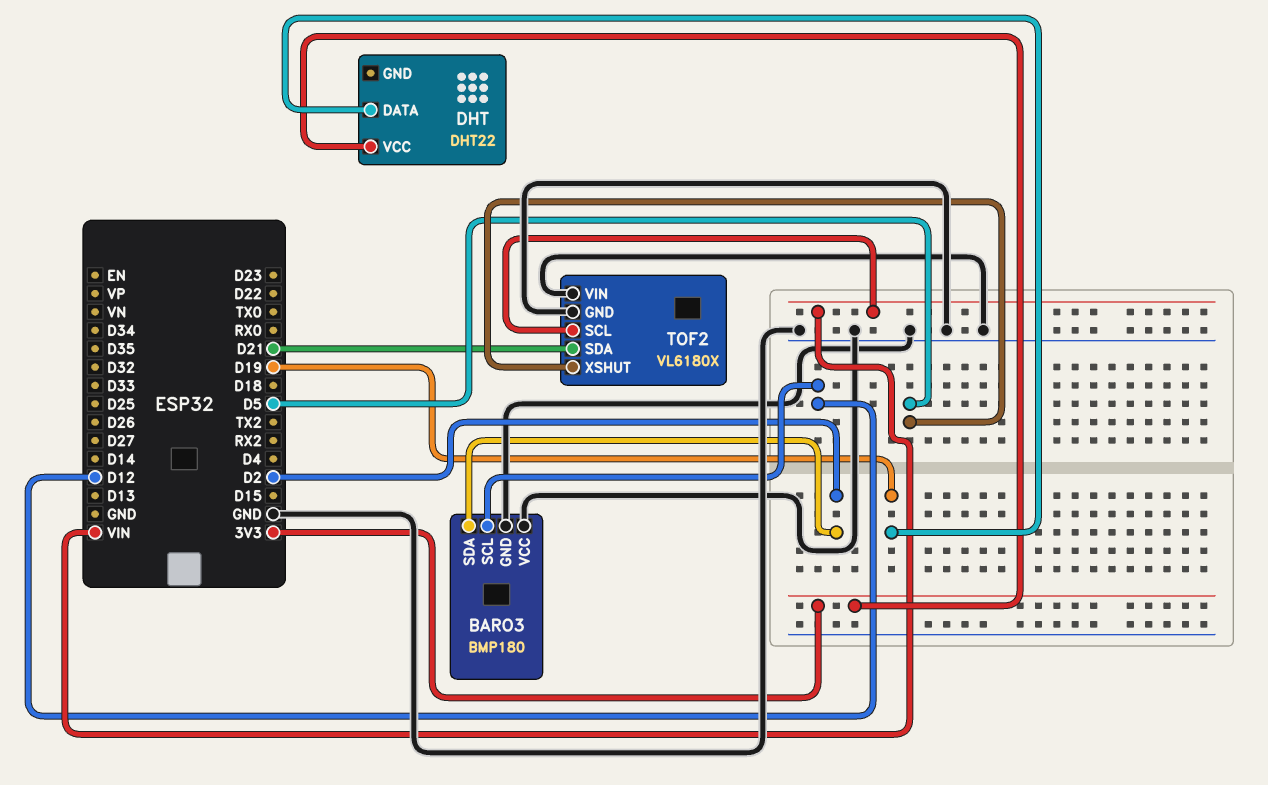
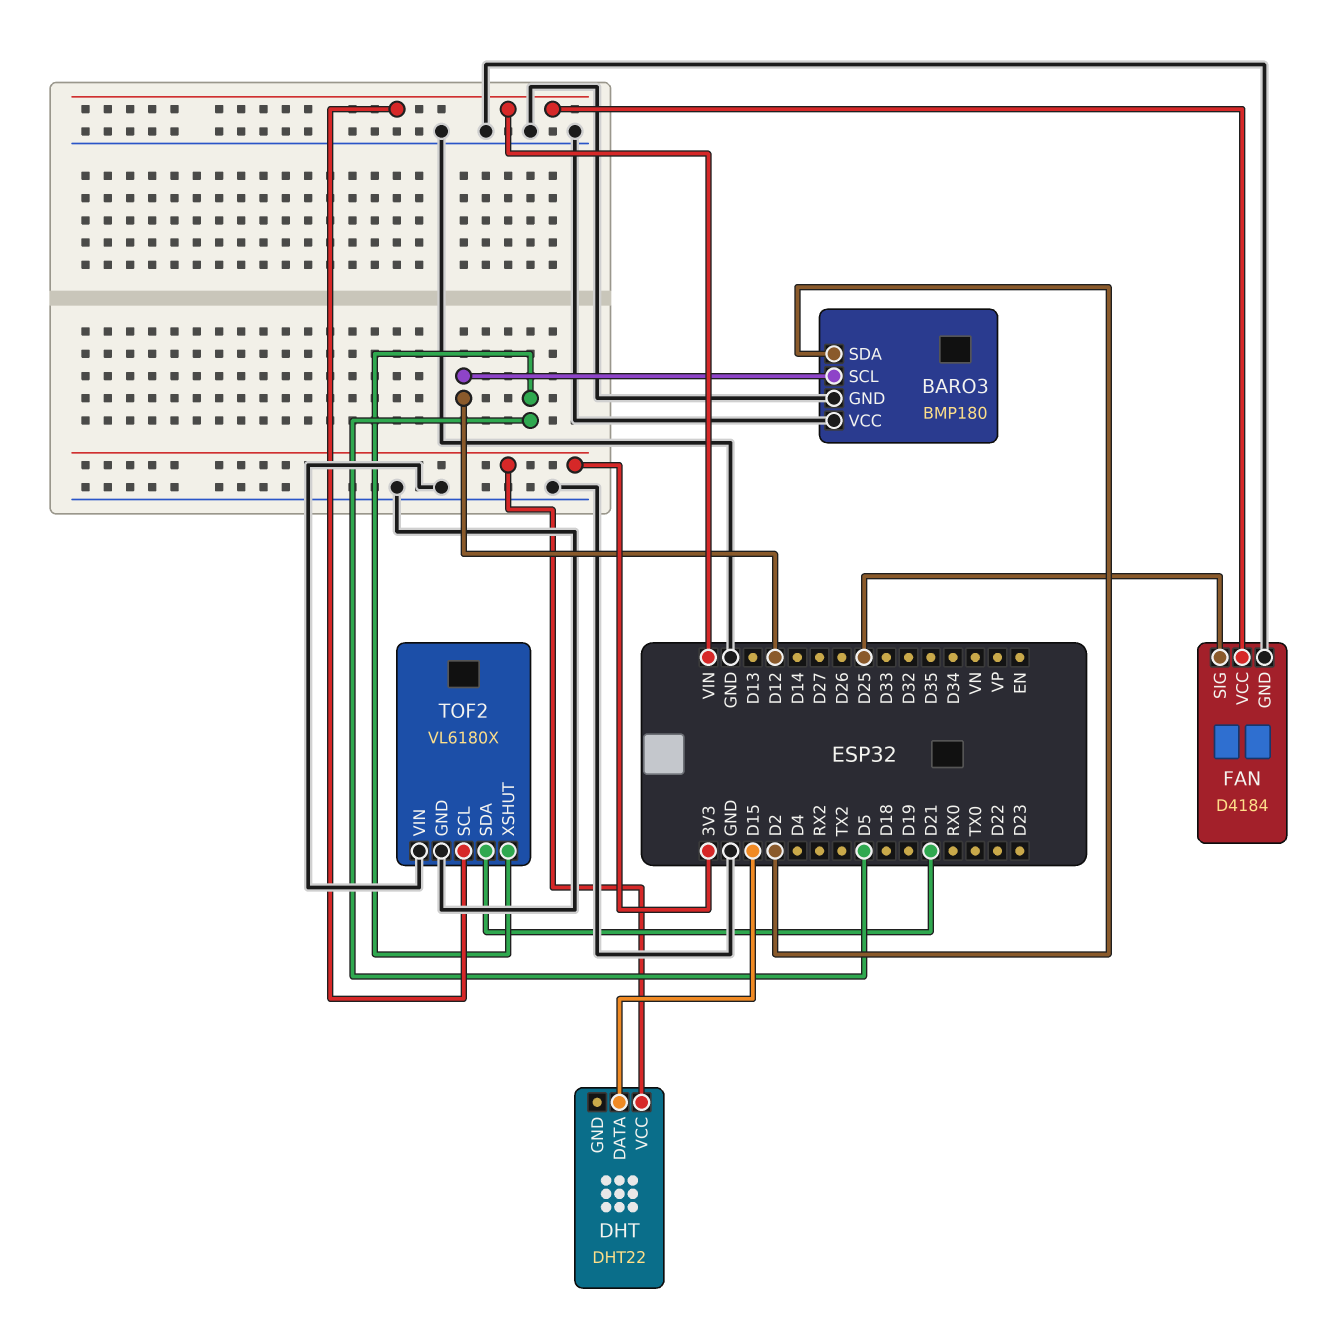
DHT pin DATA: D19 -> D15
FAN: none -> D4184
FAN pin GND: none -> GND
FAN pin SIG: none -> D25
FAN pin VCC: none -> VIN

